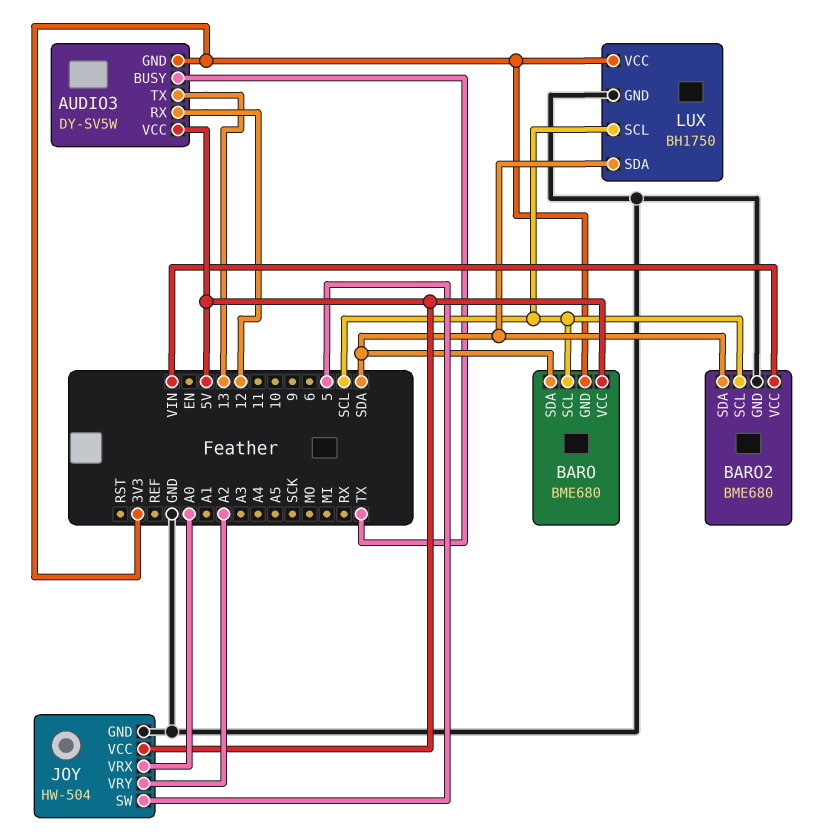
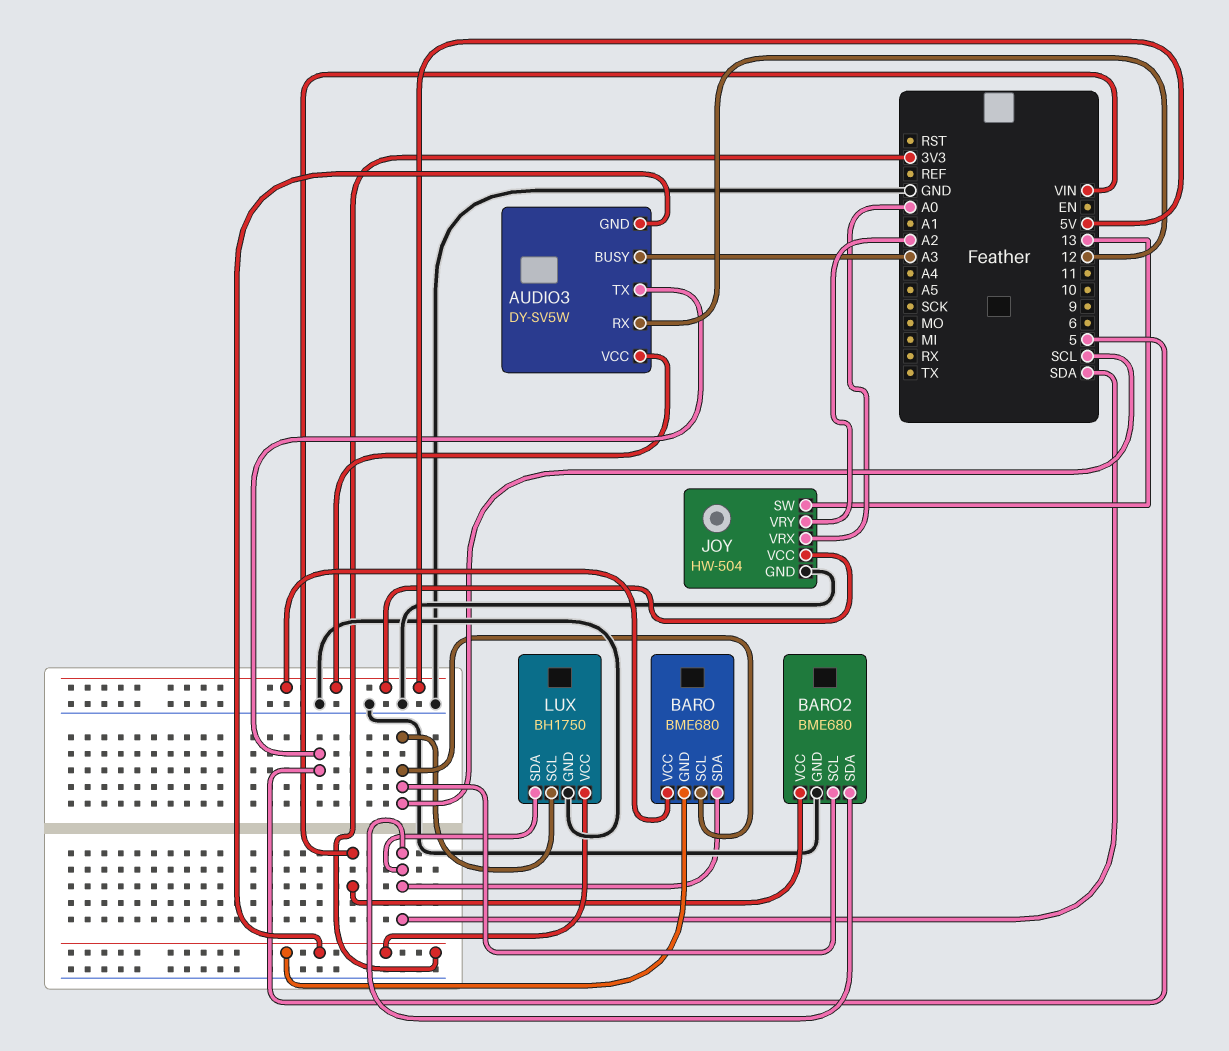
AUDIO3 pin BUSY: TX -> A3
AUDIO3 pin TX: 13 -> 5
JOY pin SW: 5 -> 13

